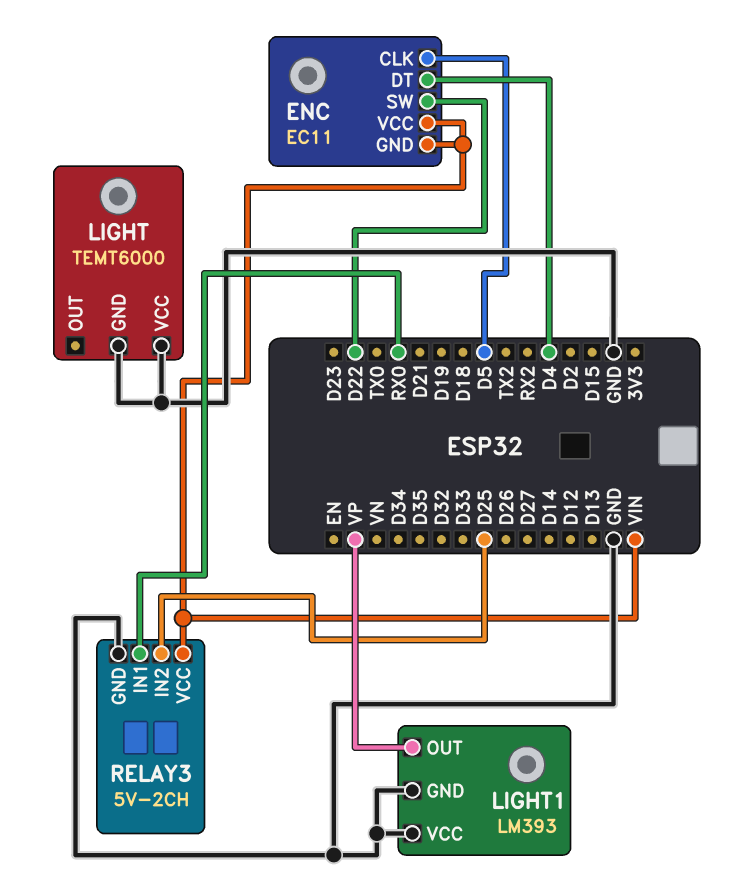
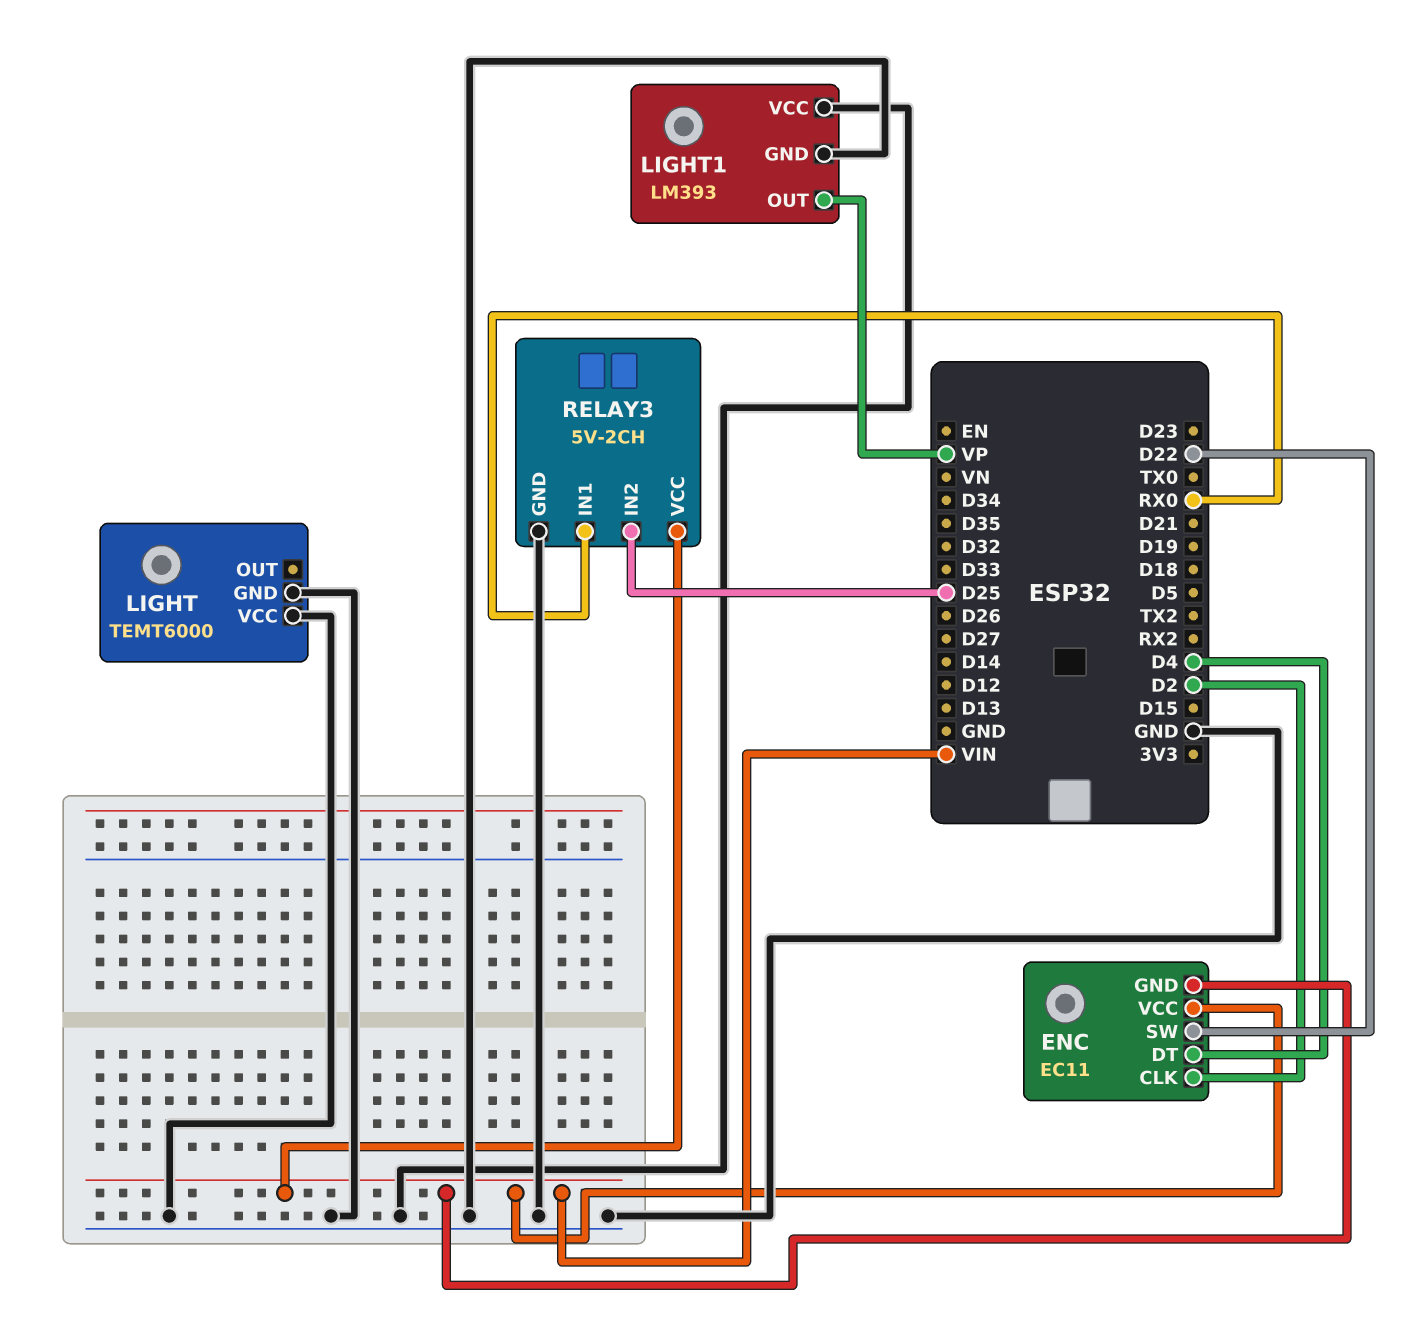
ENC pin CLK: D5 -> D2

